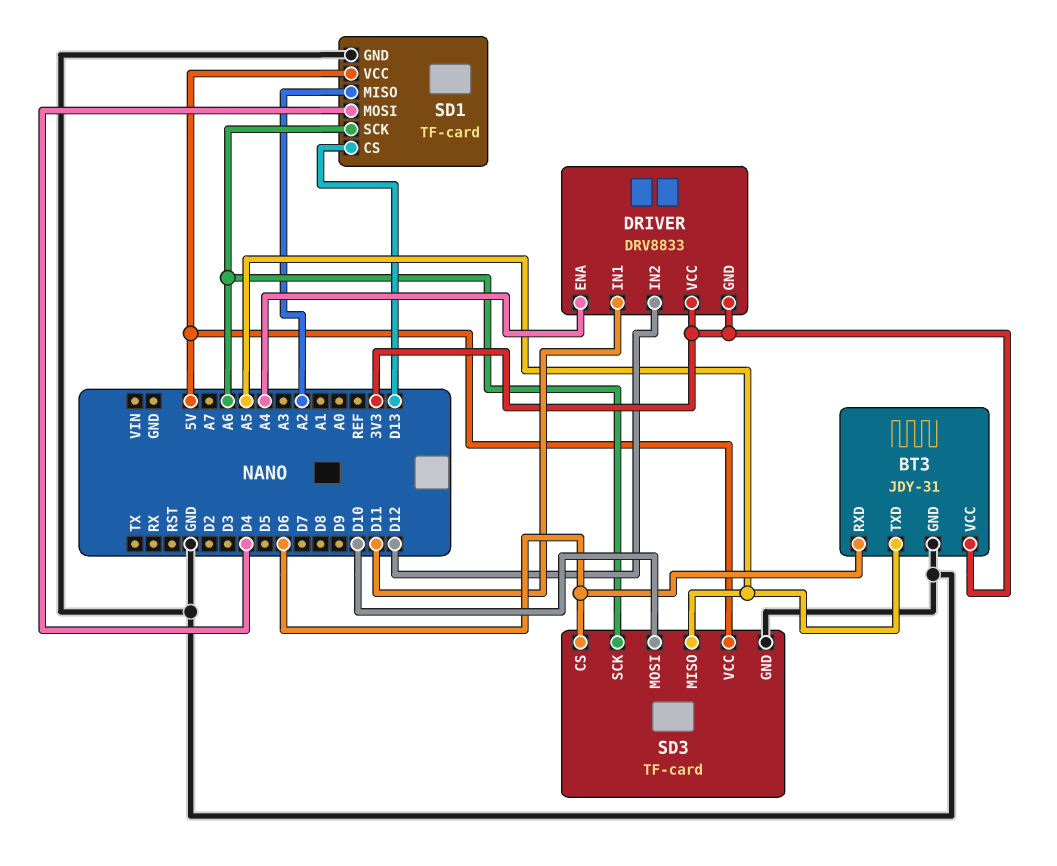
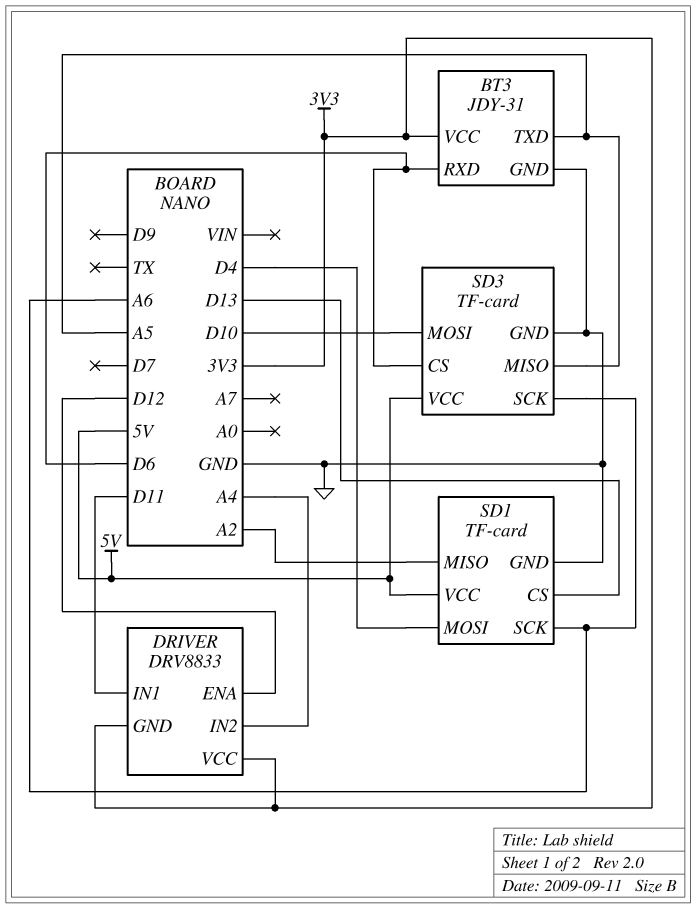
DRIVER pin ENA: A4 -> D12
DRIVER pin IN2: D12 -> A4

